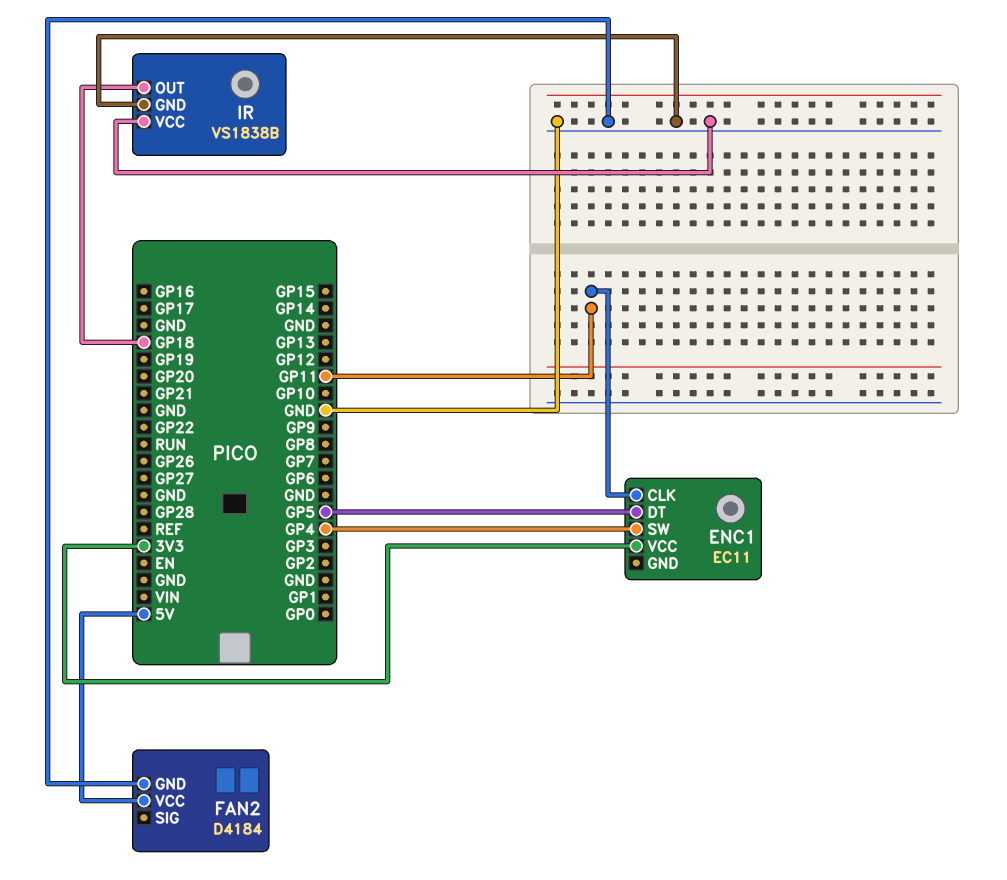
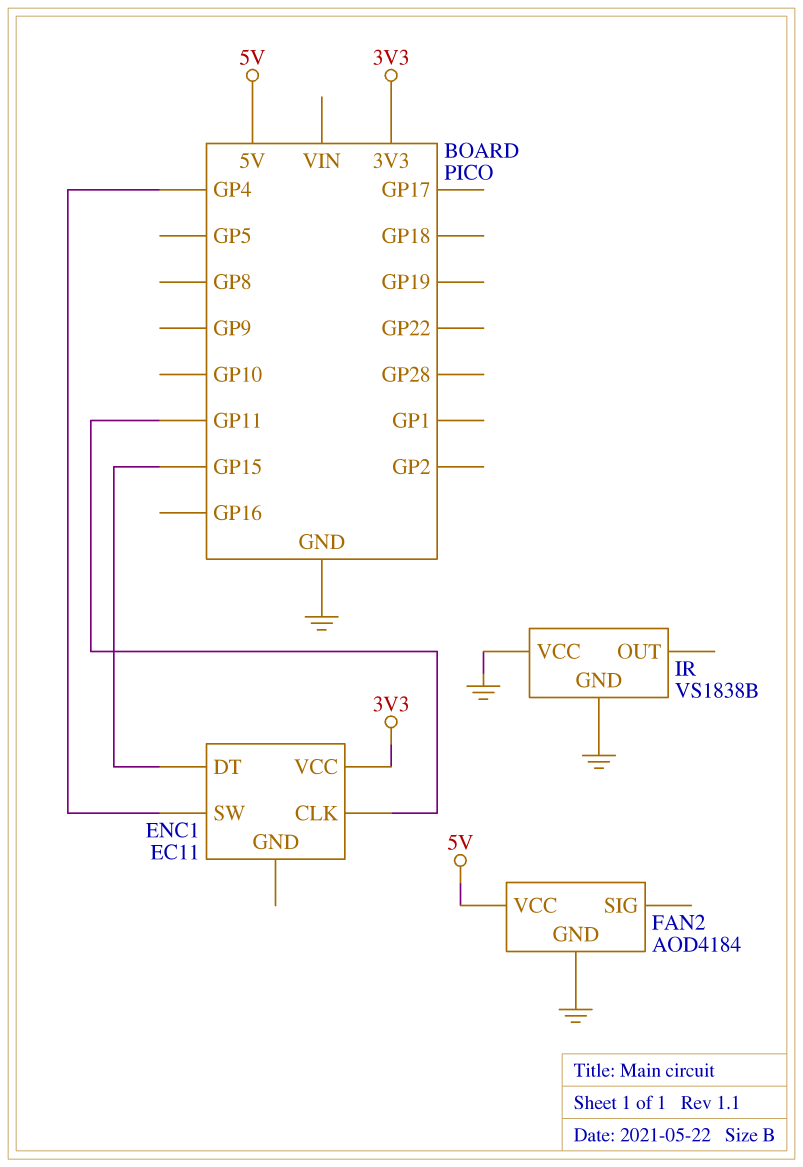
ENC1 pin DT: GP5 -> GP15
FAN2: D4184 -> AOD4184
IR pin OUT: GP18 -> none

